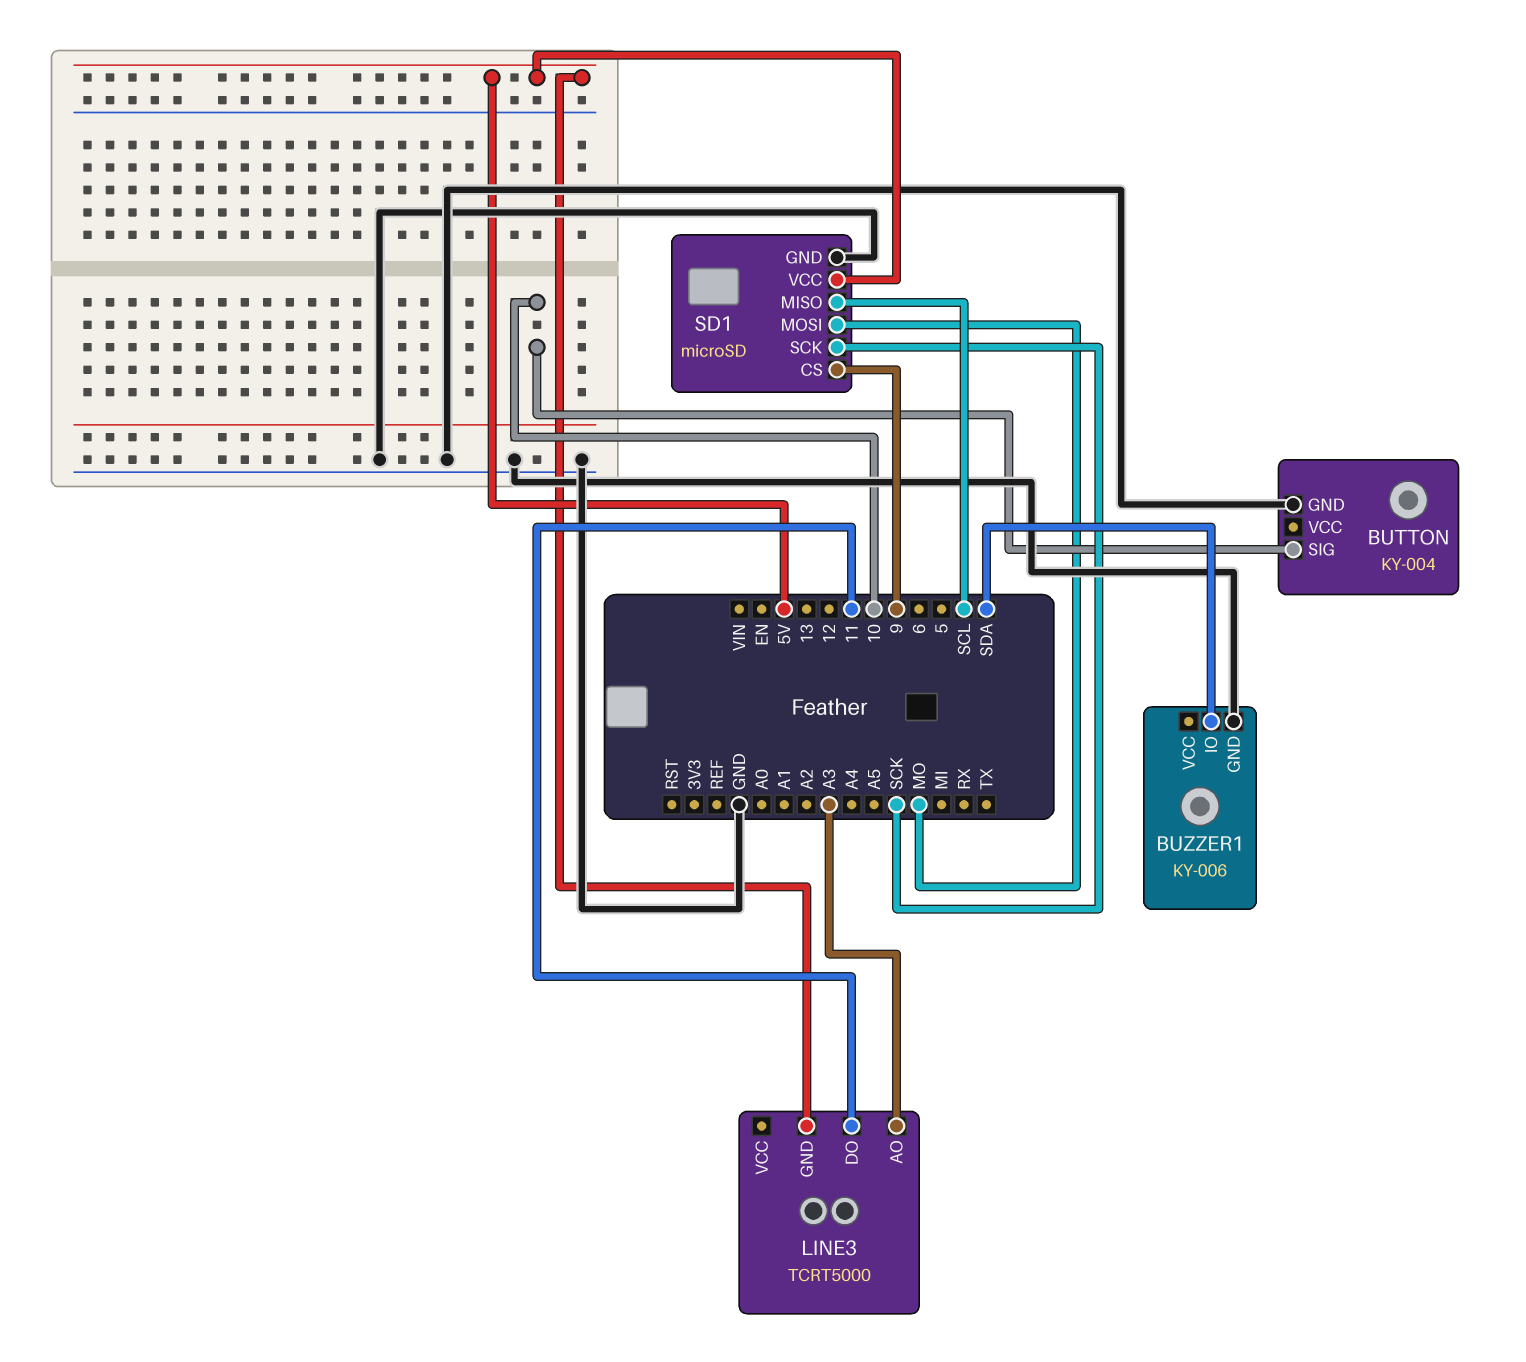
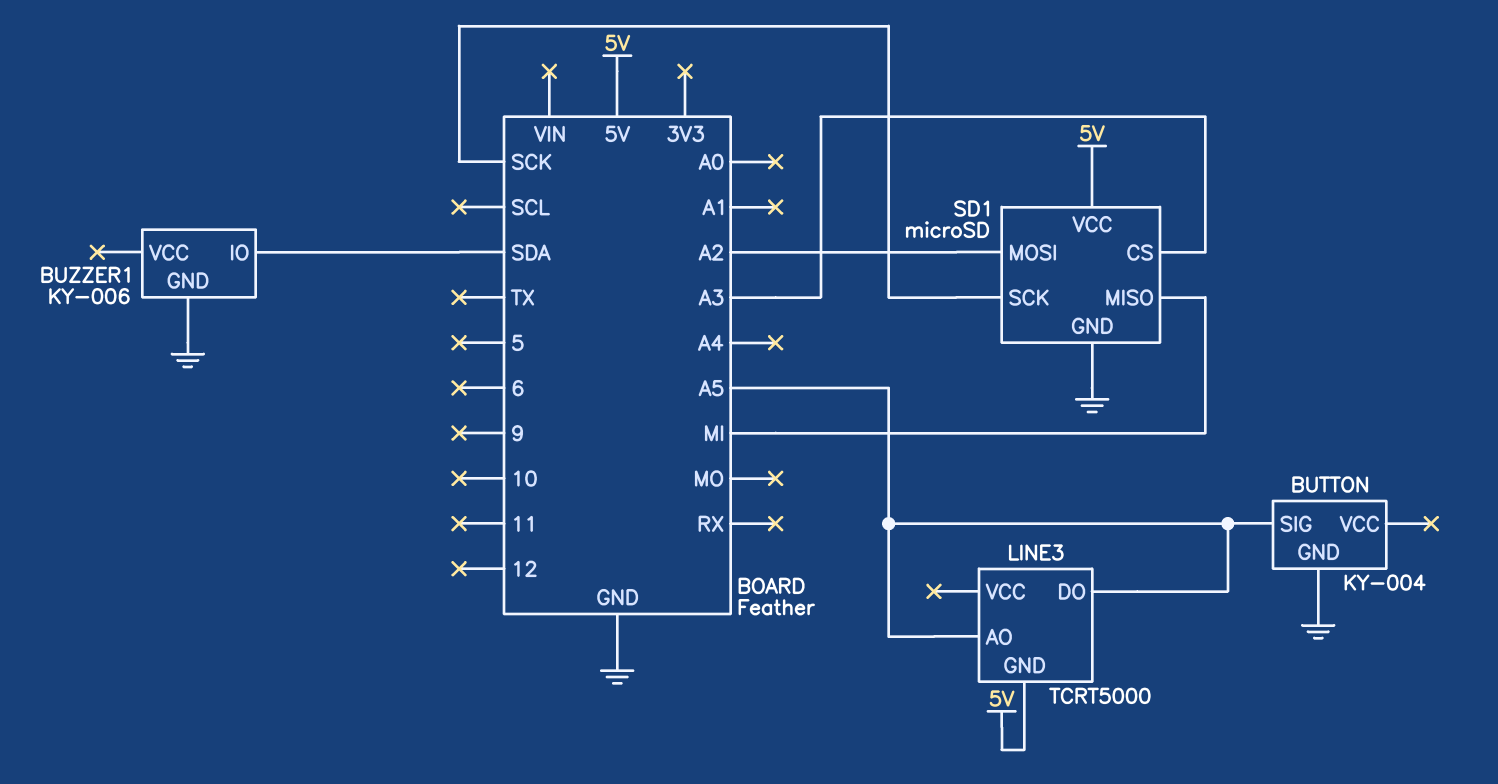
BUTTON pin SIG: 10 -> A5
LINE3 pin AO: A3 -> A5
LINE3 pin DO: 11 -> A5
SD1 pin CS: 9 -> A3
SD1 pin MISO: SCL -> MI
SD1 pin MOSI: MO -> A2

